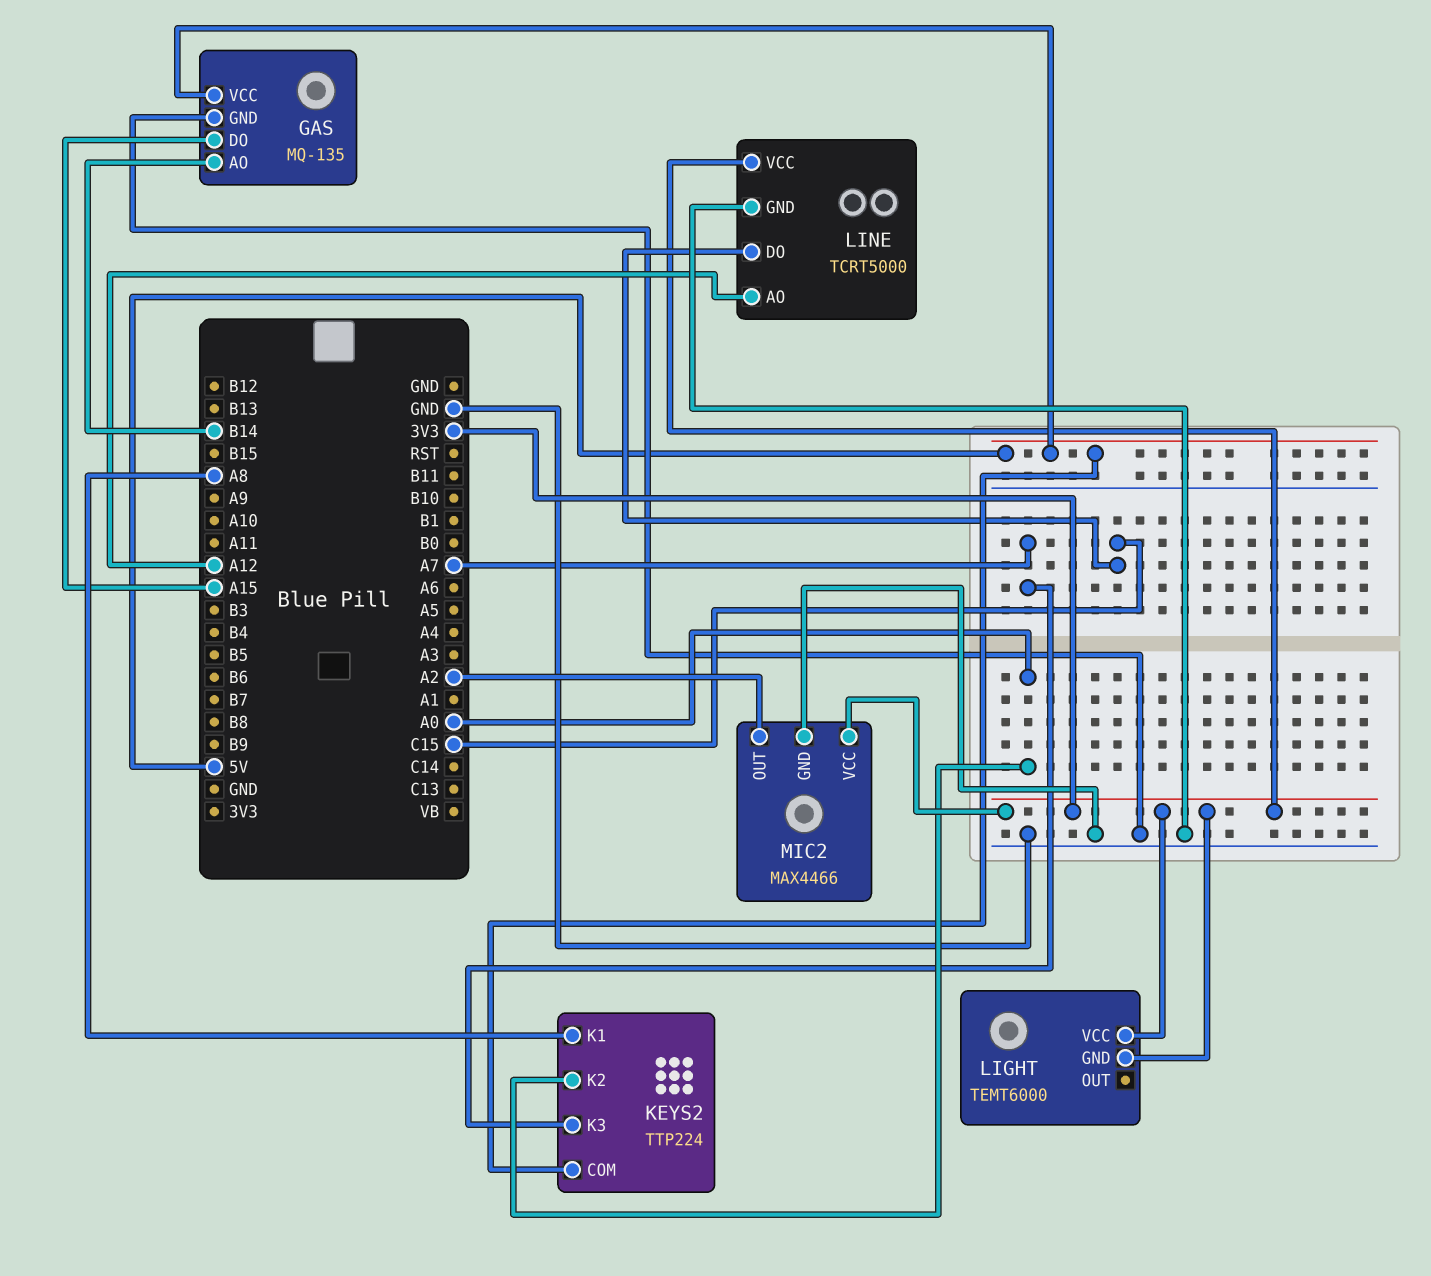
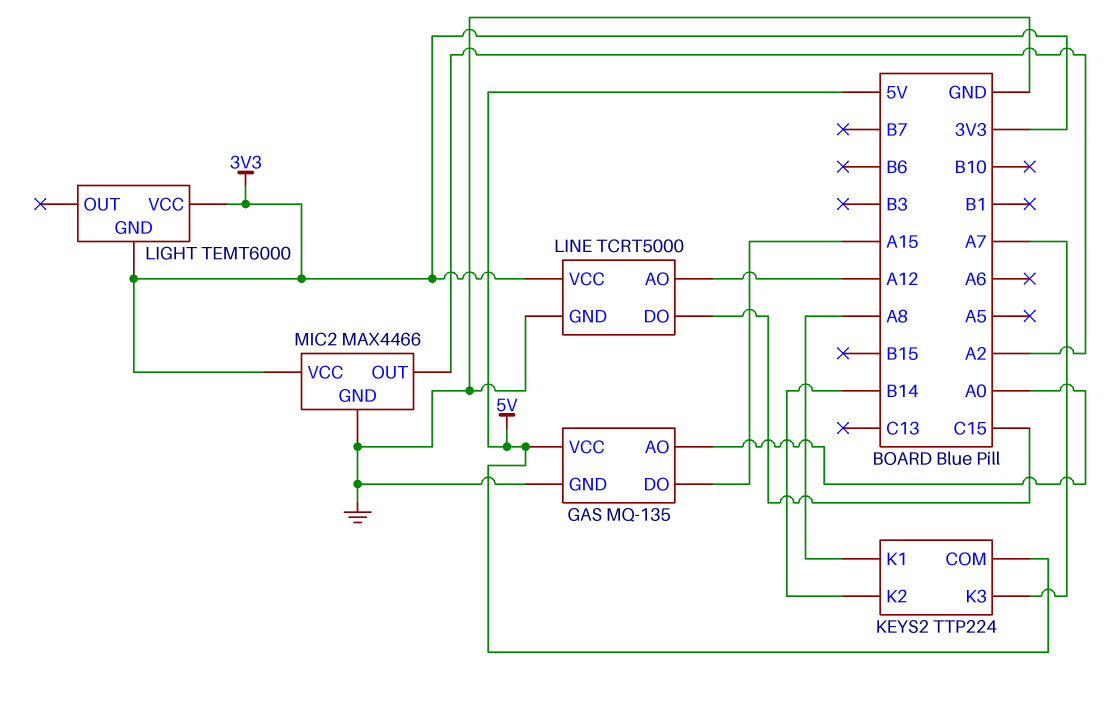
GAS pin AO: B14 -> A0
KEYS2 pin K2: A0 -> B14

